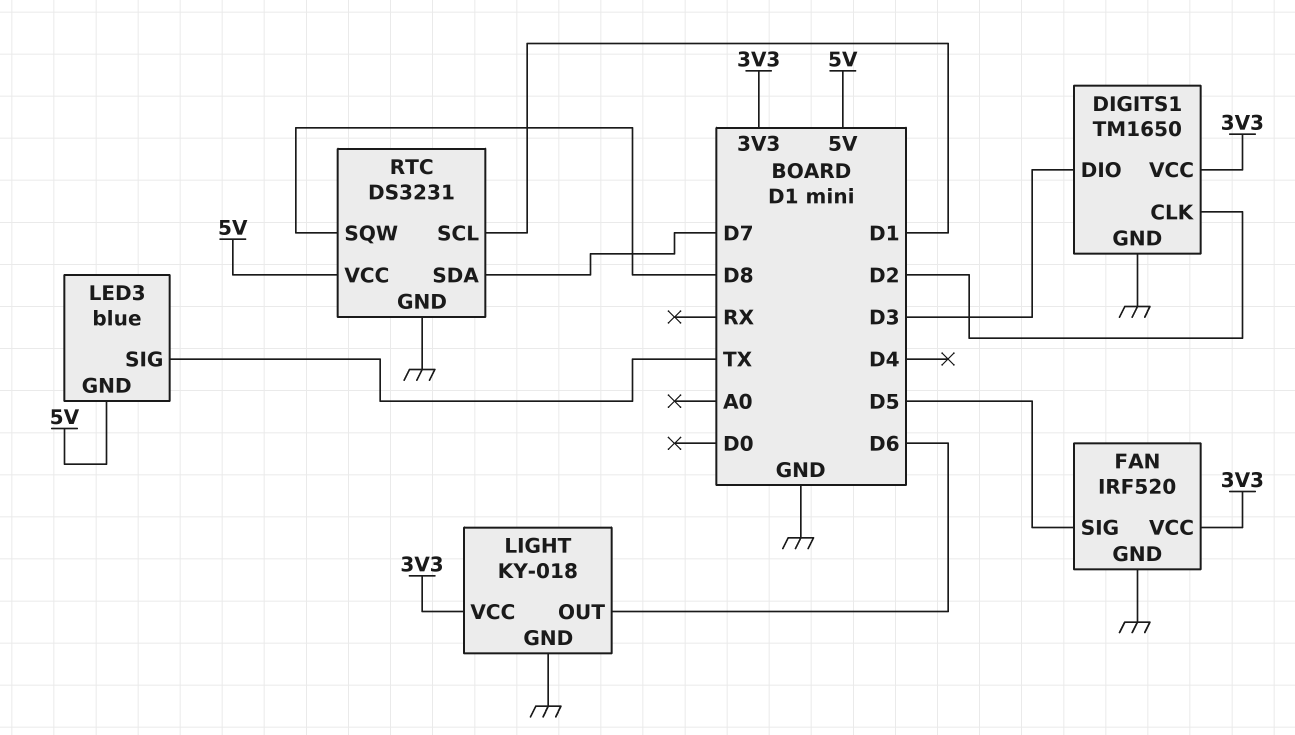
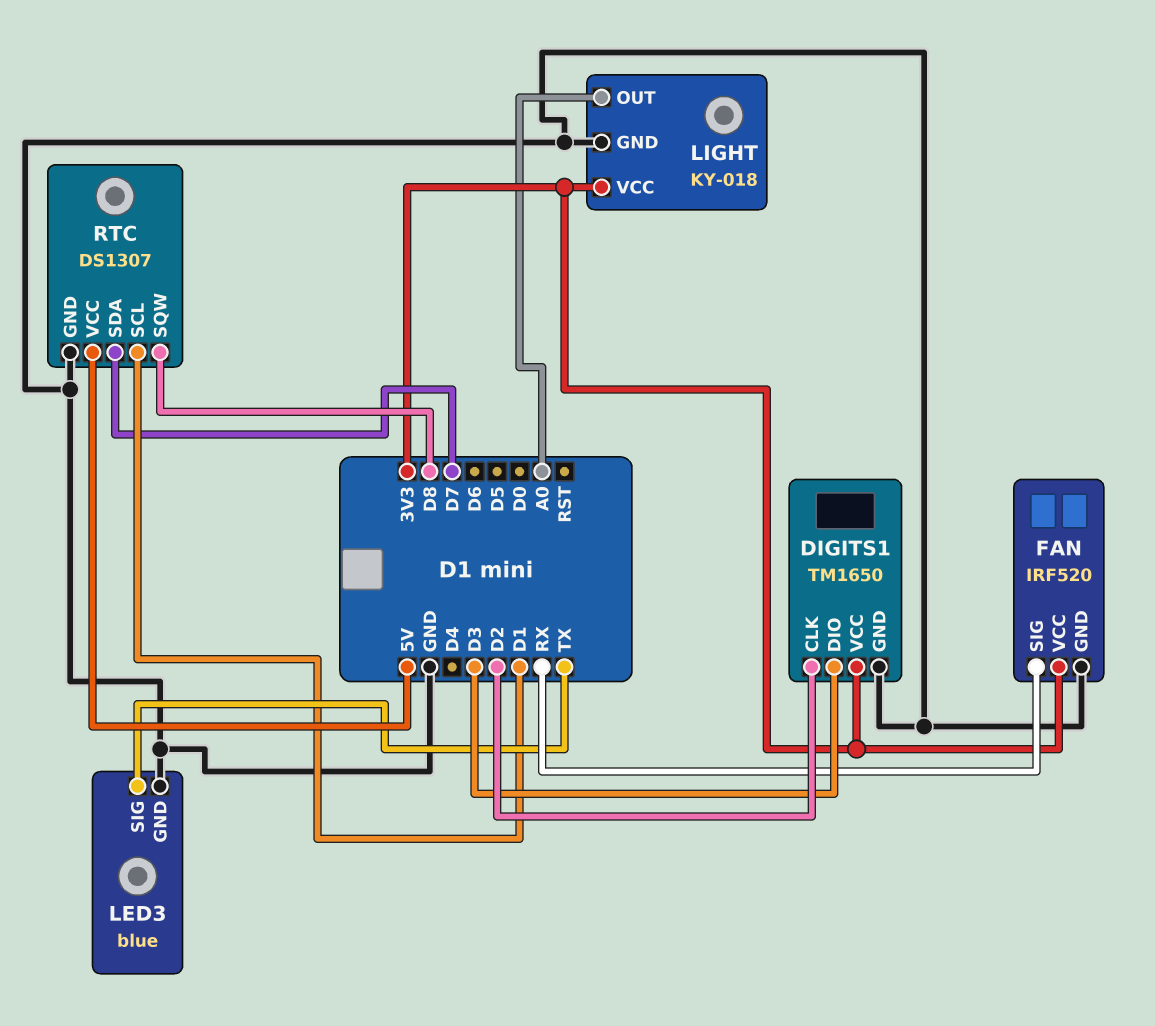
FAN pin SIG: D5 -> RX
LED3 pin GND: 5V -> GND
LIGHT pin OUT: D6 -> A0
RTC: DS3231 -> DS1307

